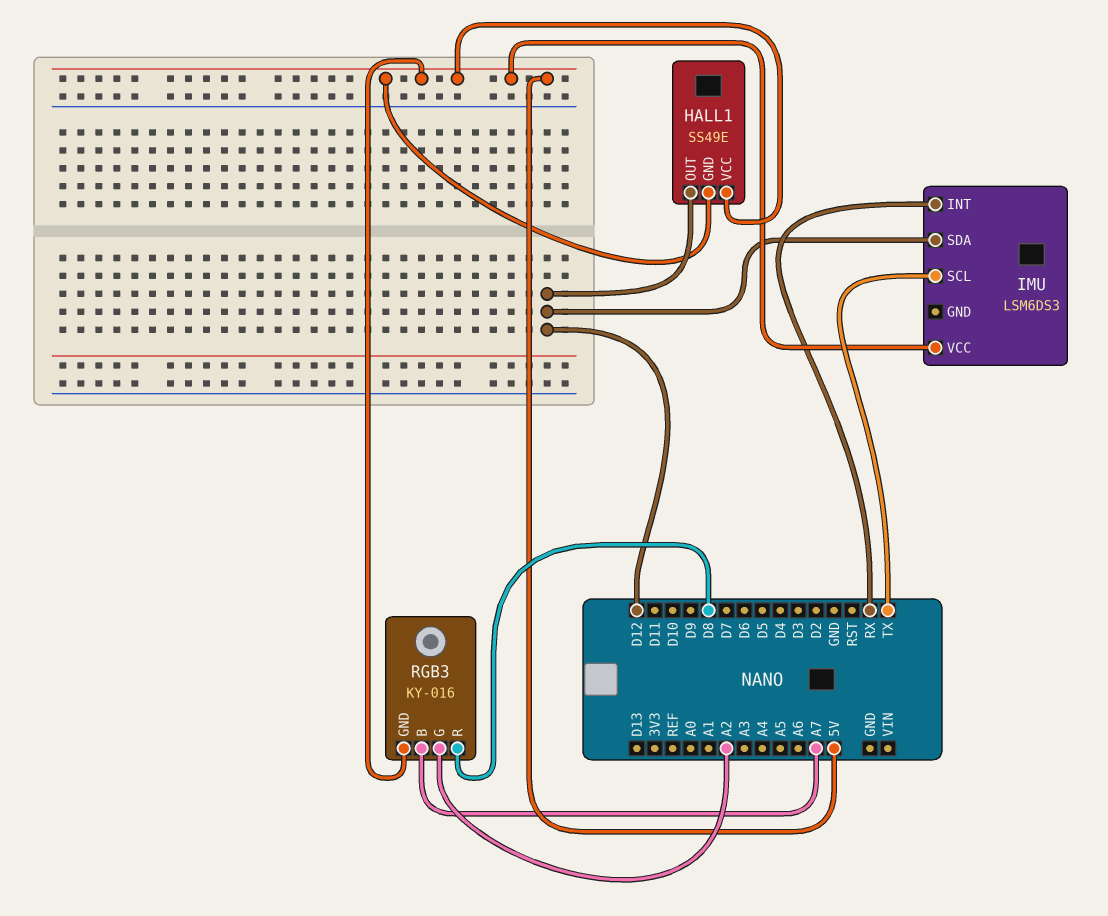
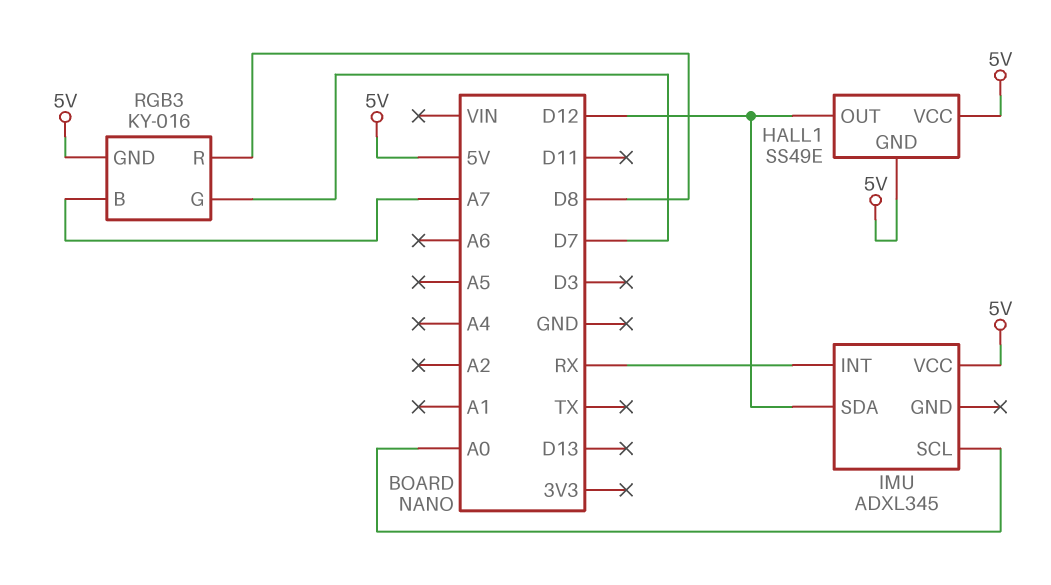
IMU: LSM6DS3 -> ADXL345
IMU pin SCL: TX -> A0
RGB3 pin G: A2 -> D7

